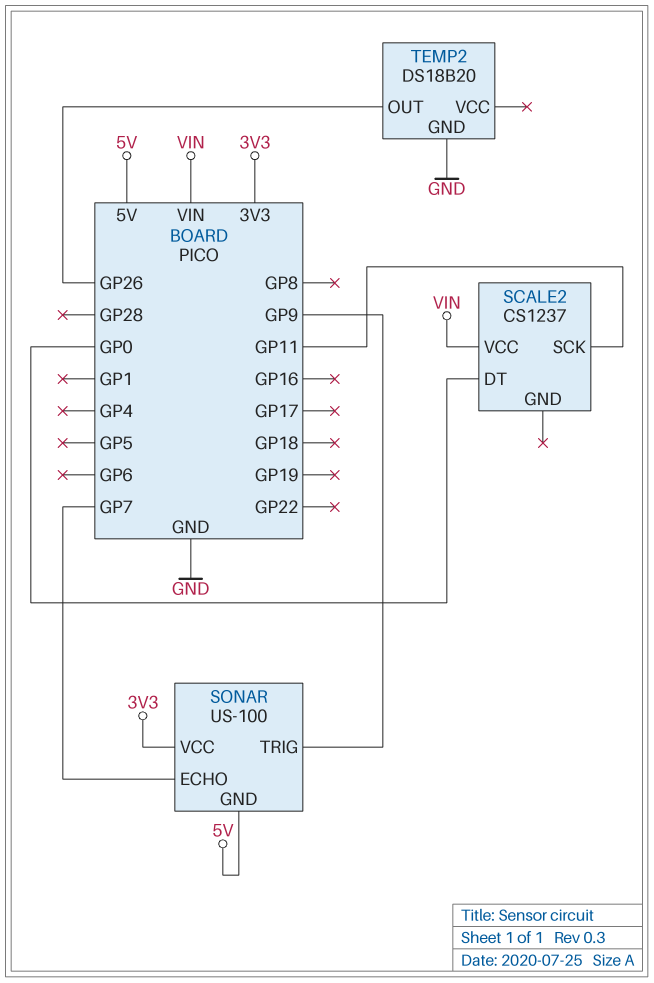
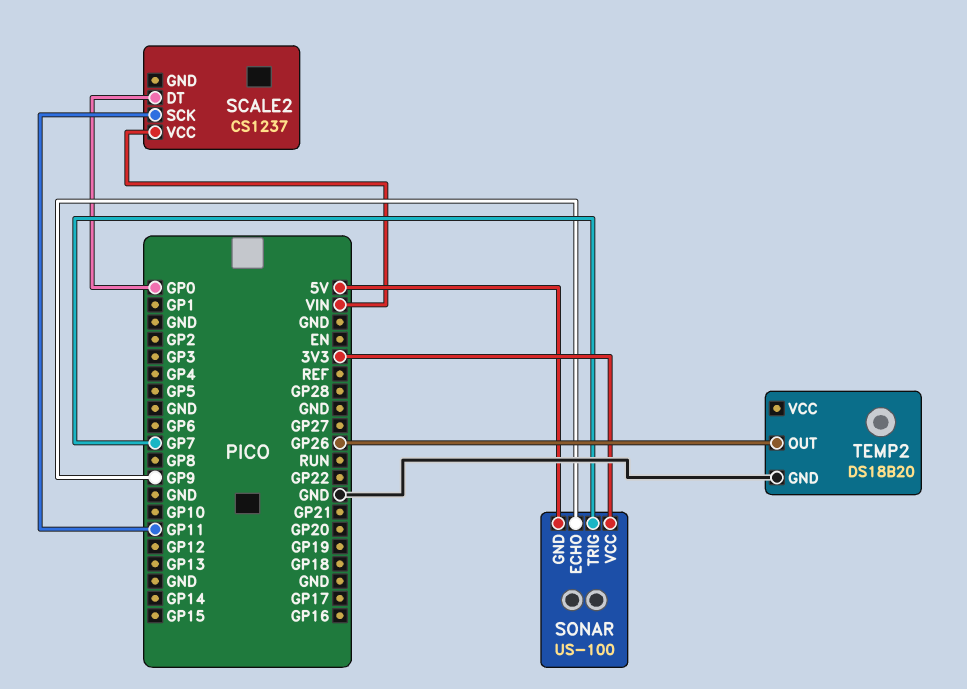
SONAR pin ECHO: GP7 -> GP9
SONAR pin TRIG: GP9 -> GP7

